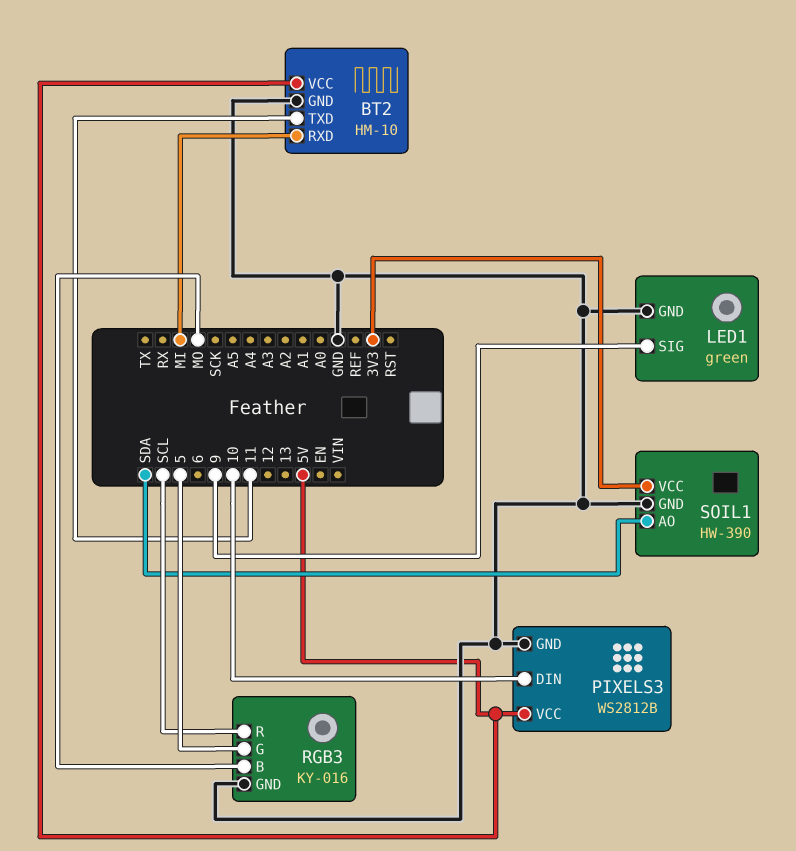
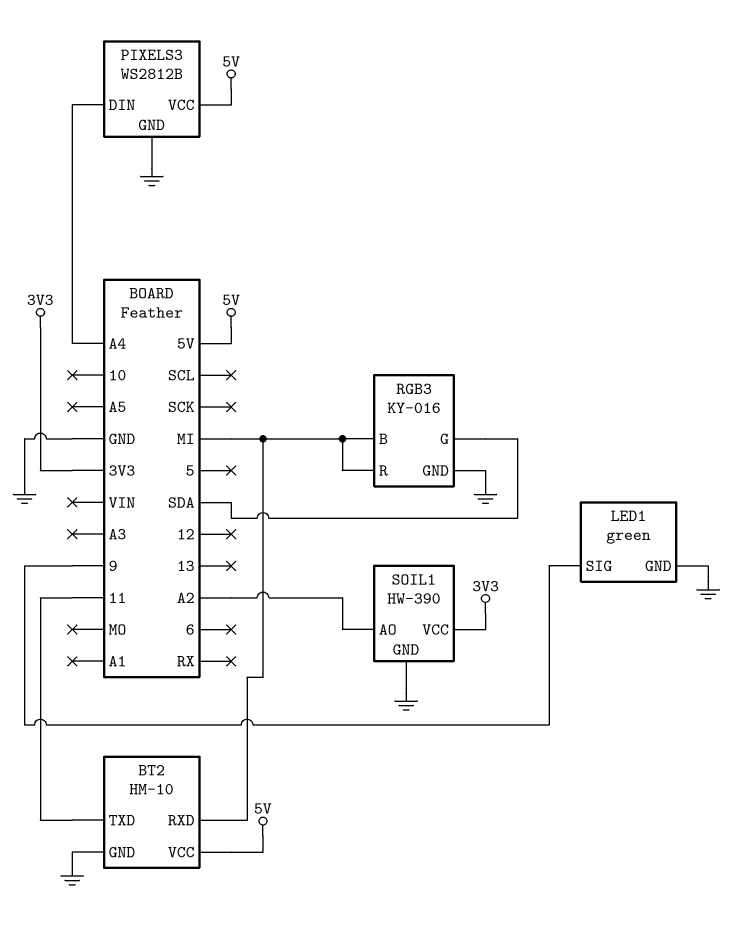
PIXELS3 pin DIN: 10 -> A4
RGB3 pin B: MO -> MI
RGB3 pin G: 5 -> SDA
RGB3 pin R: SCL -> MI
SOIL1 pin AO: SDA -> A2

